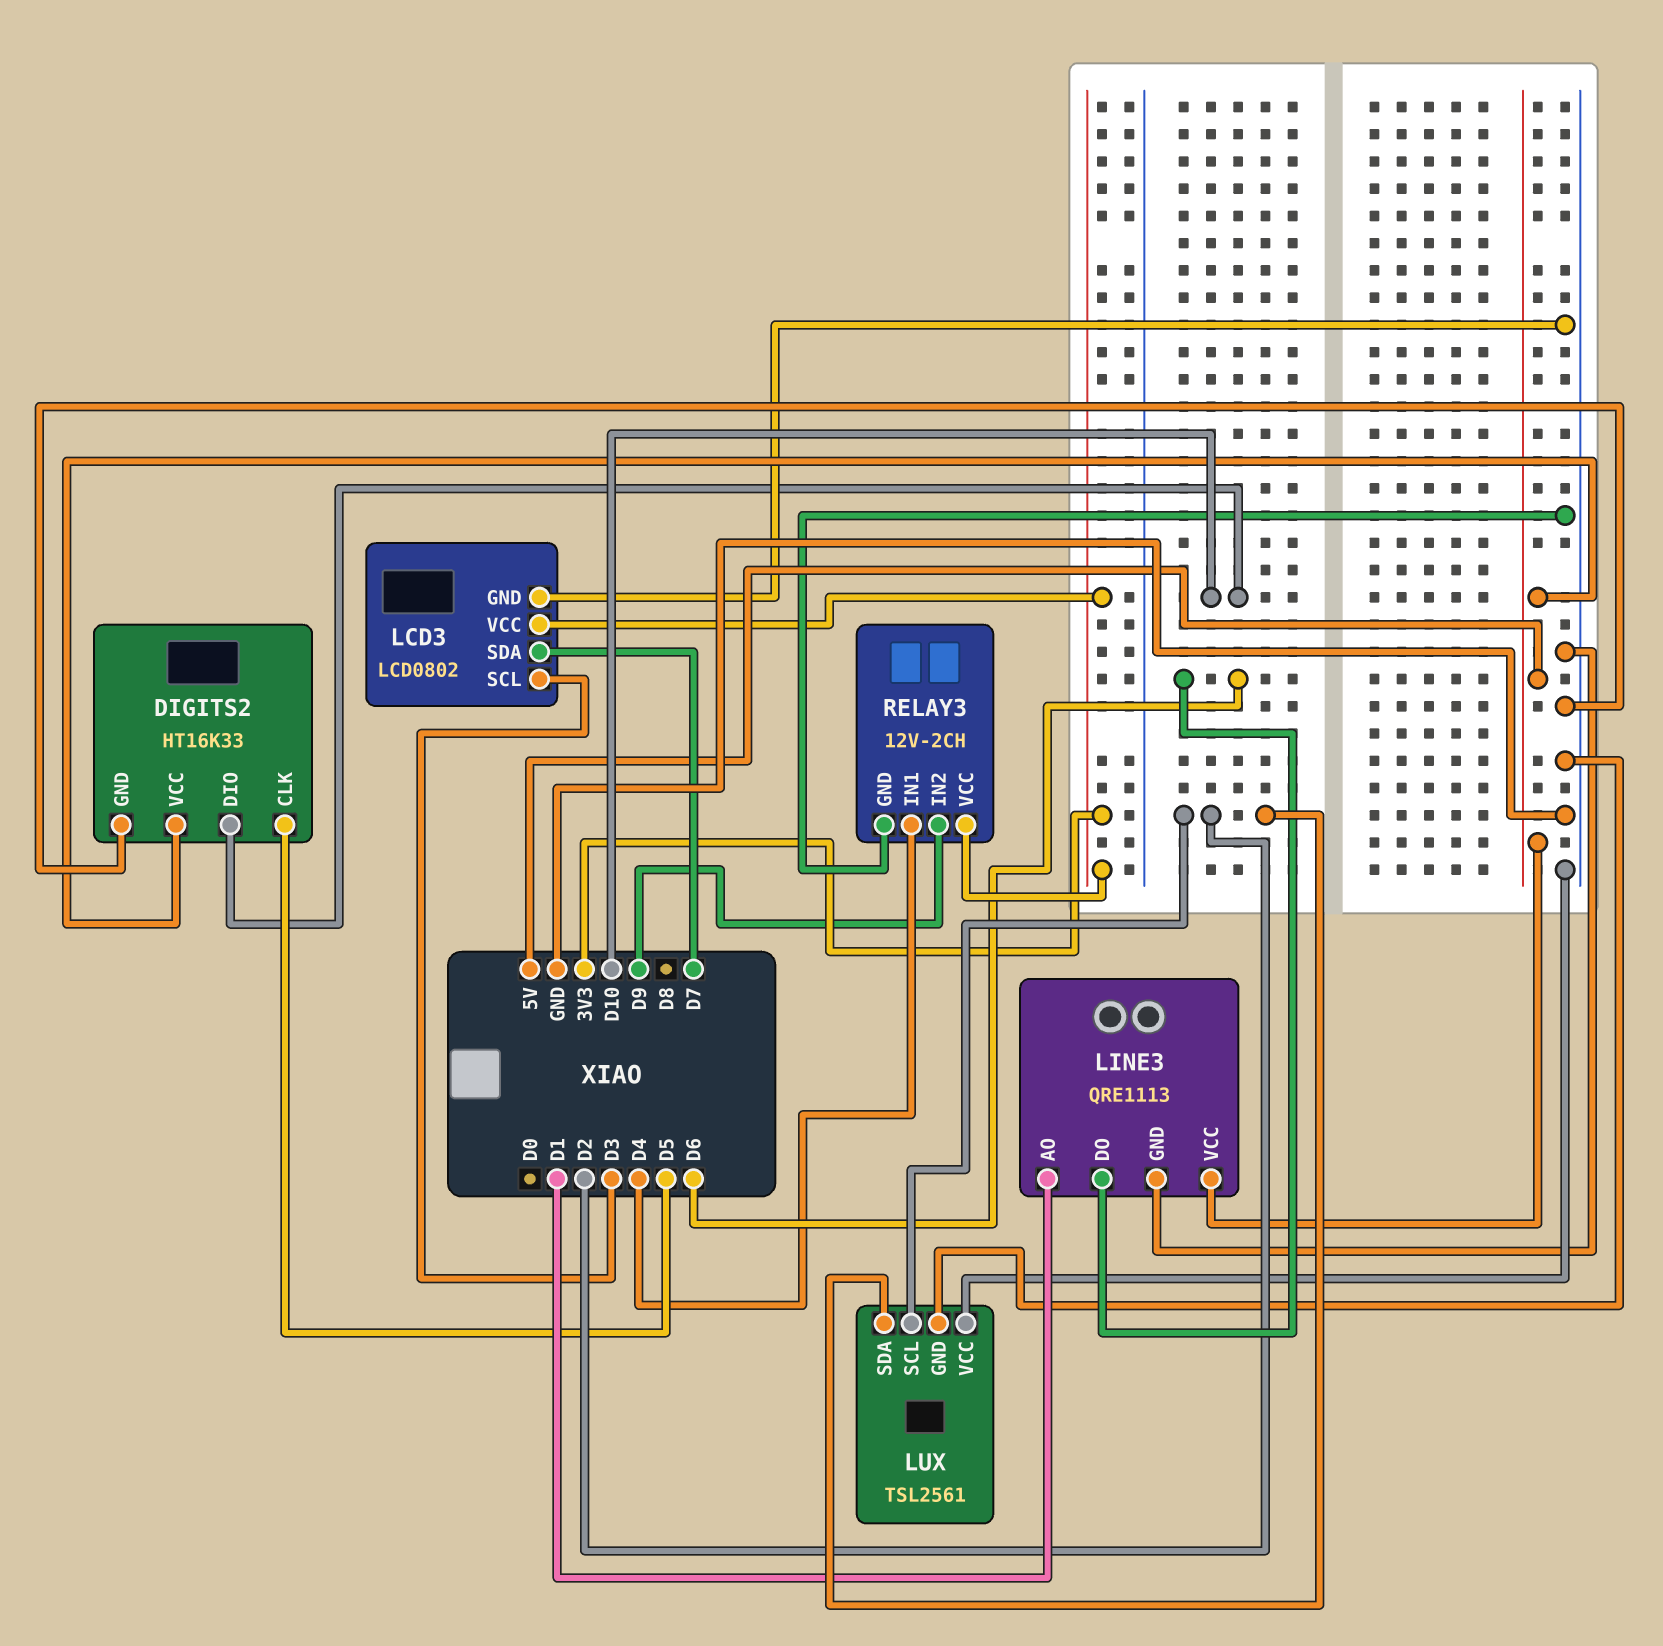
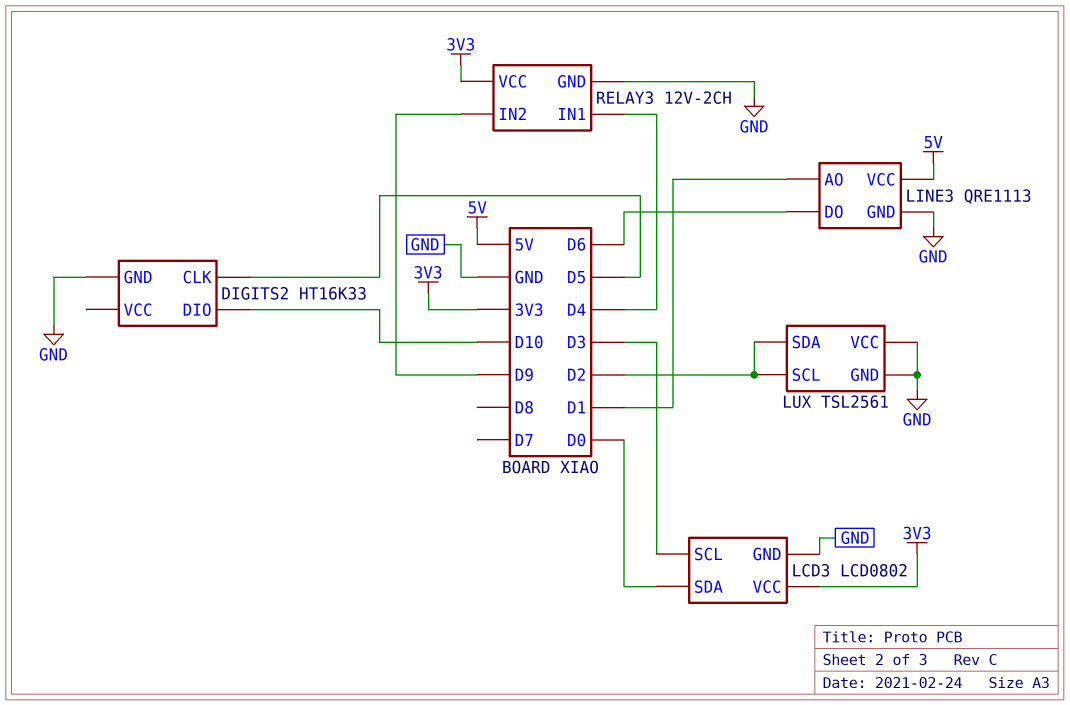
DIGITS2 pin VCC: 5V -> none
LCD3 pin SDA: D7 -> D0

